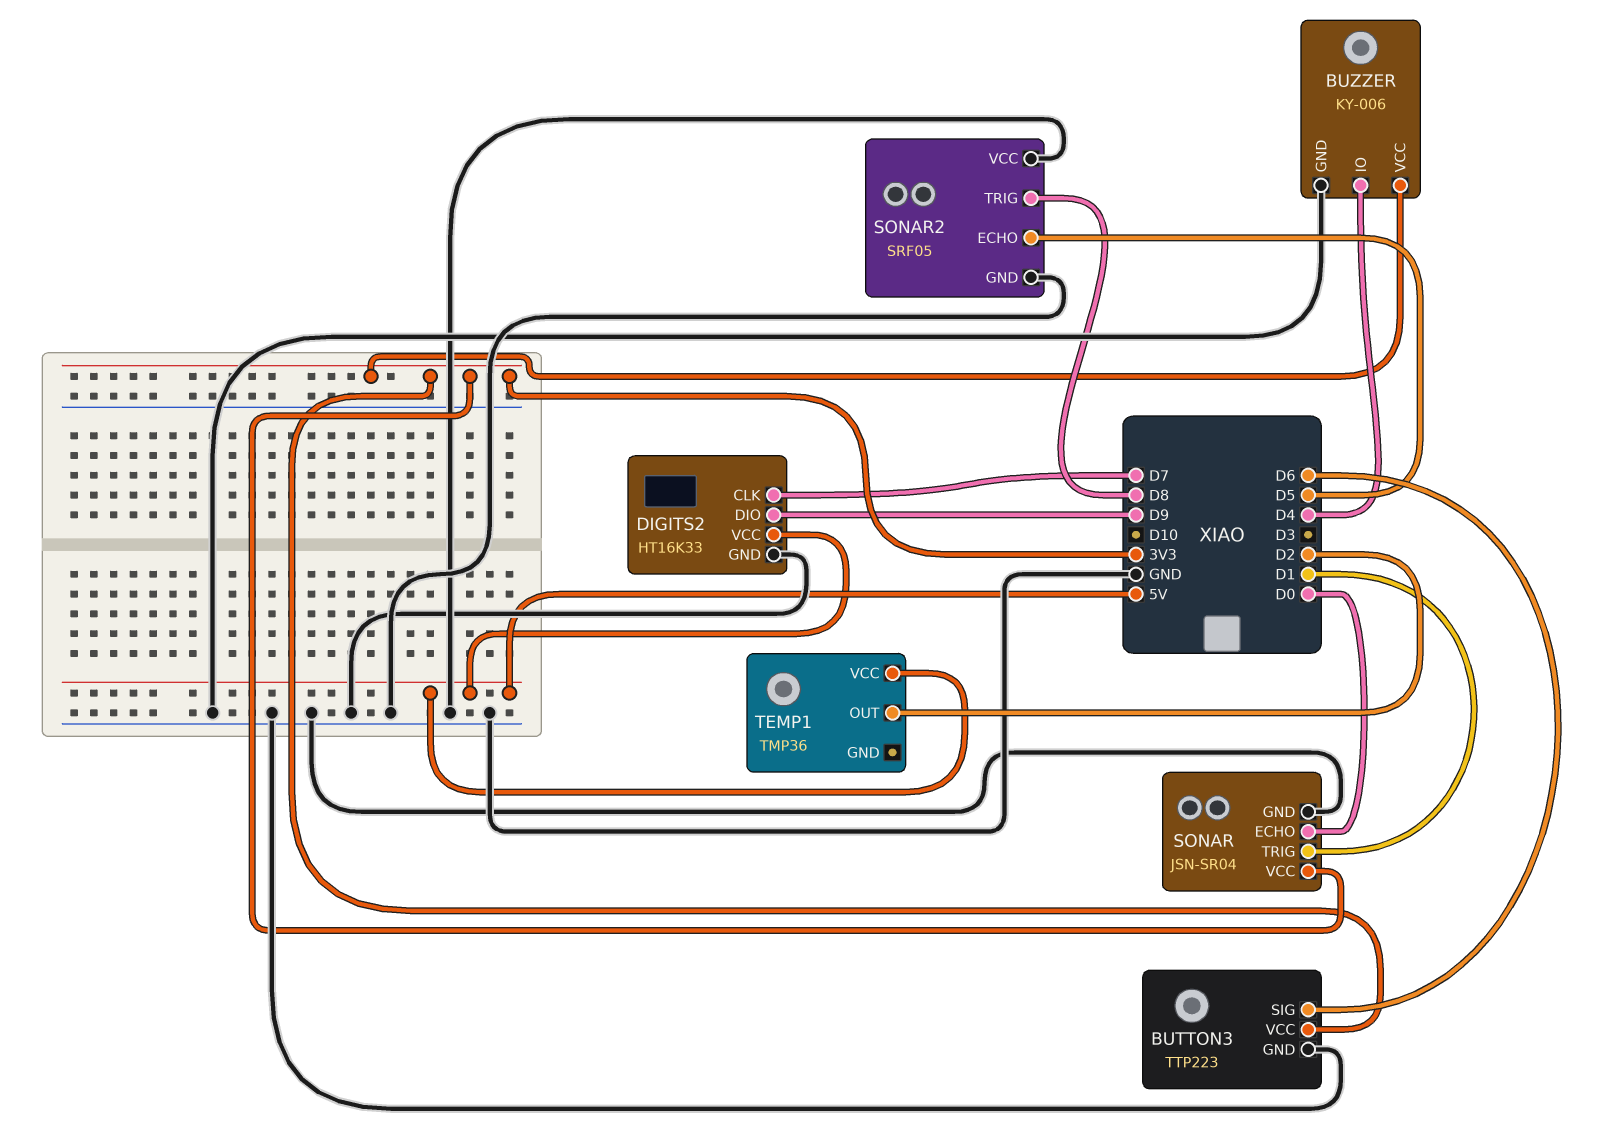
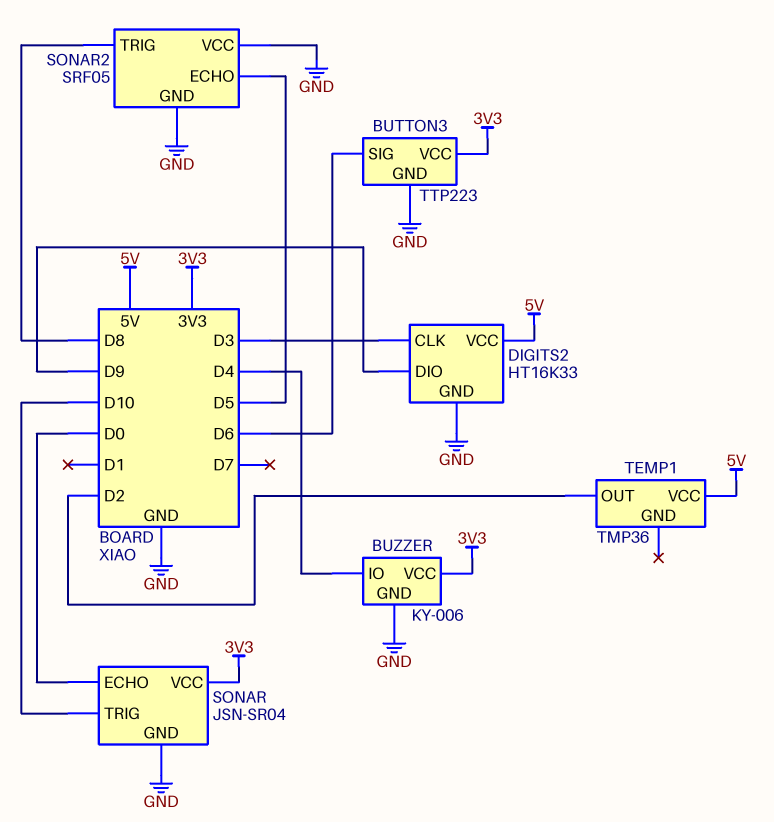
DIGITS2 pin CLK: D7 -> D3
SONAR pin TRIG: D1 -> D10

